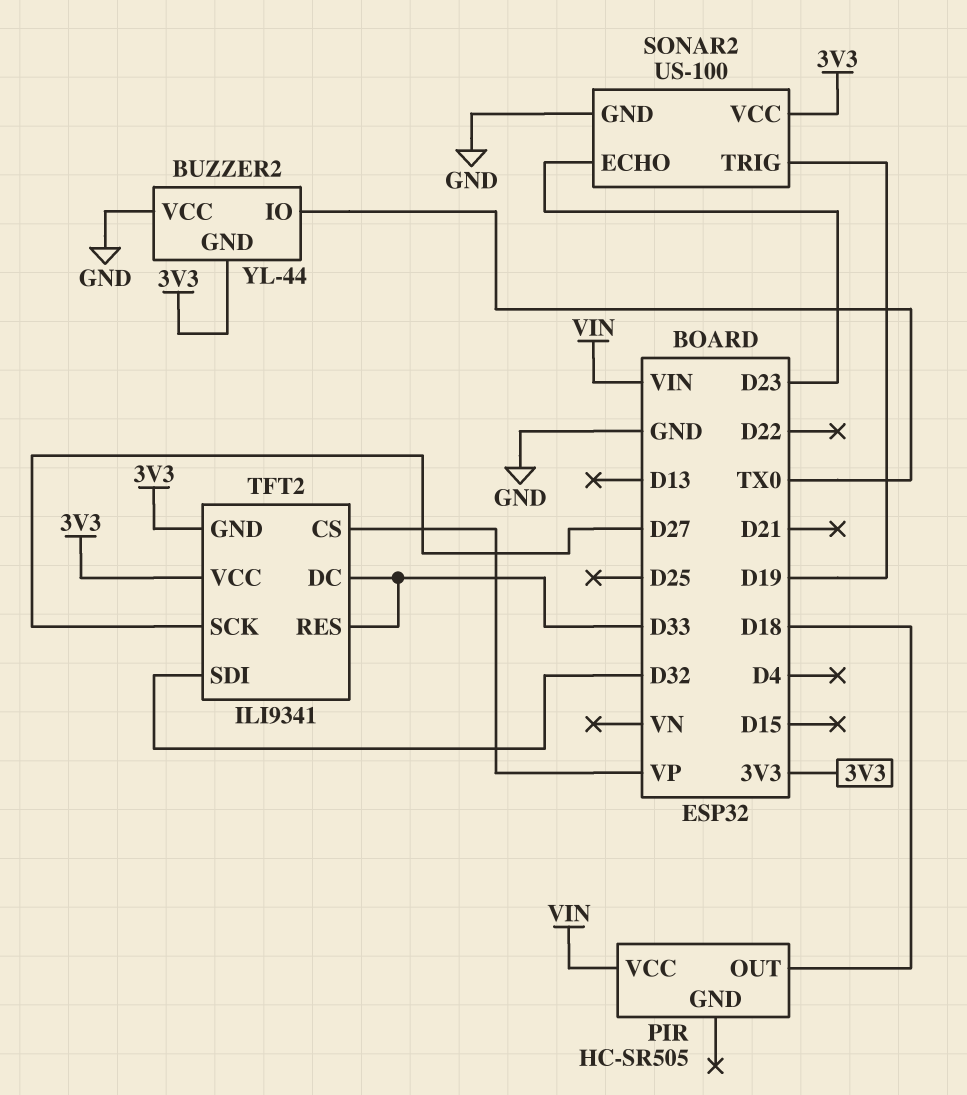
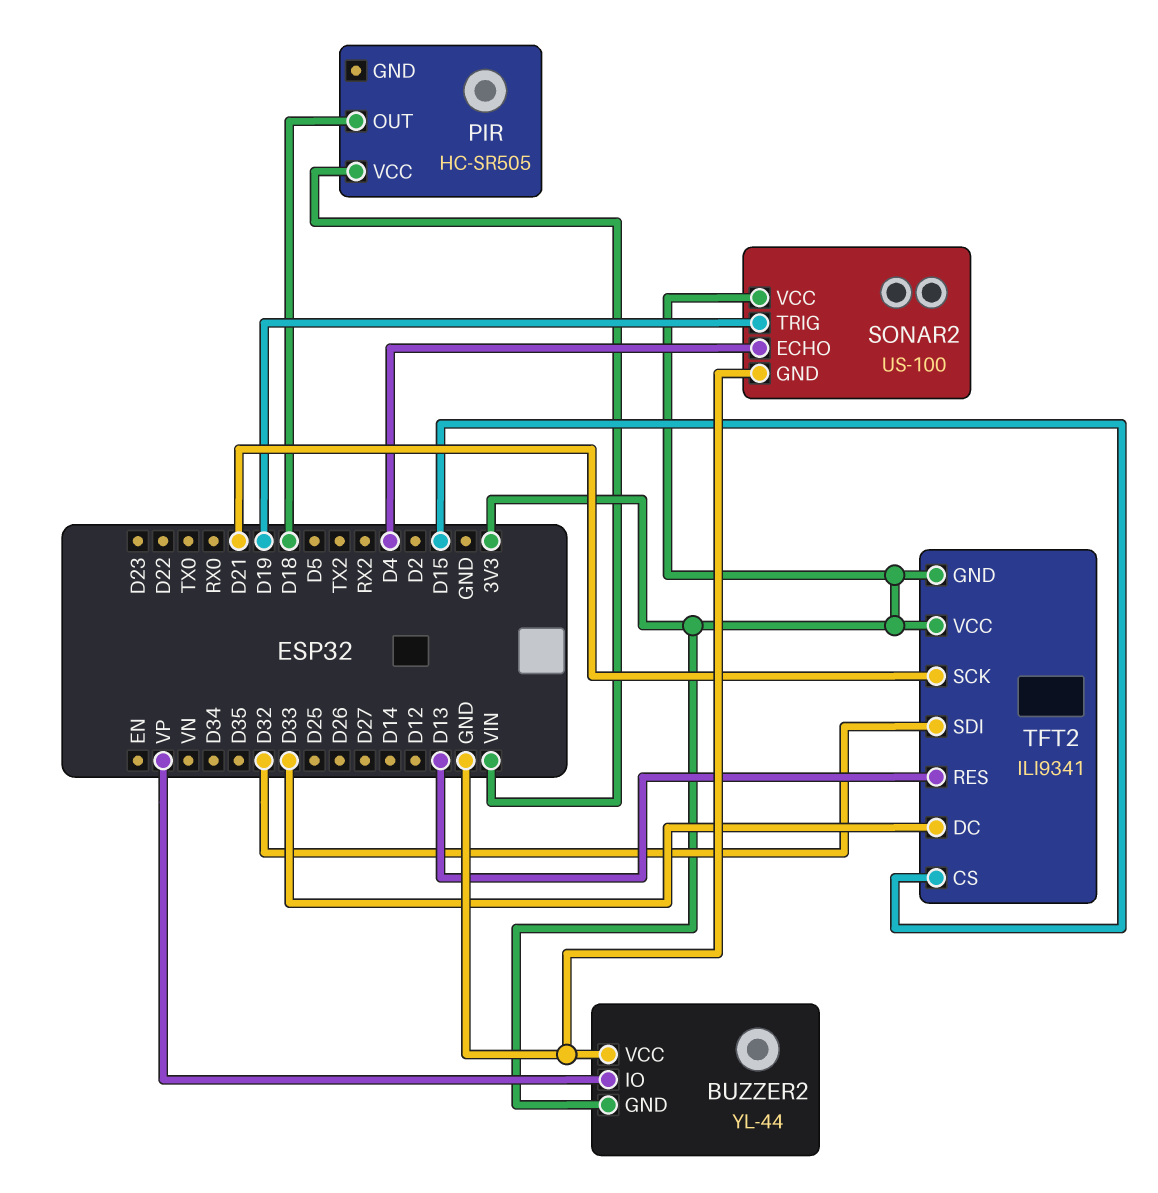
BUZZER2 pin IO: TX0 -> VP
SONAR2 pin ECHO: D23 -> D4
TFT2 pin CS: VP -> D15
TFT2 pin RES: D33 -> D13
TFT2 pin SCK: D27 -> D21

